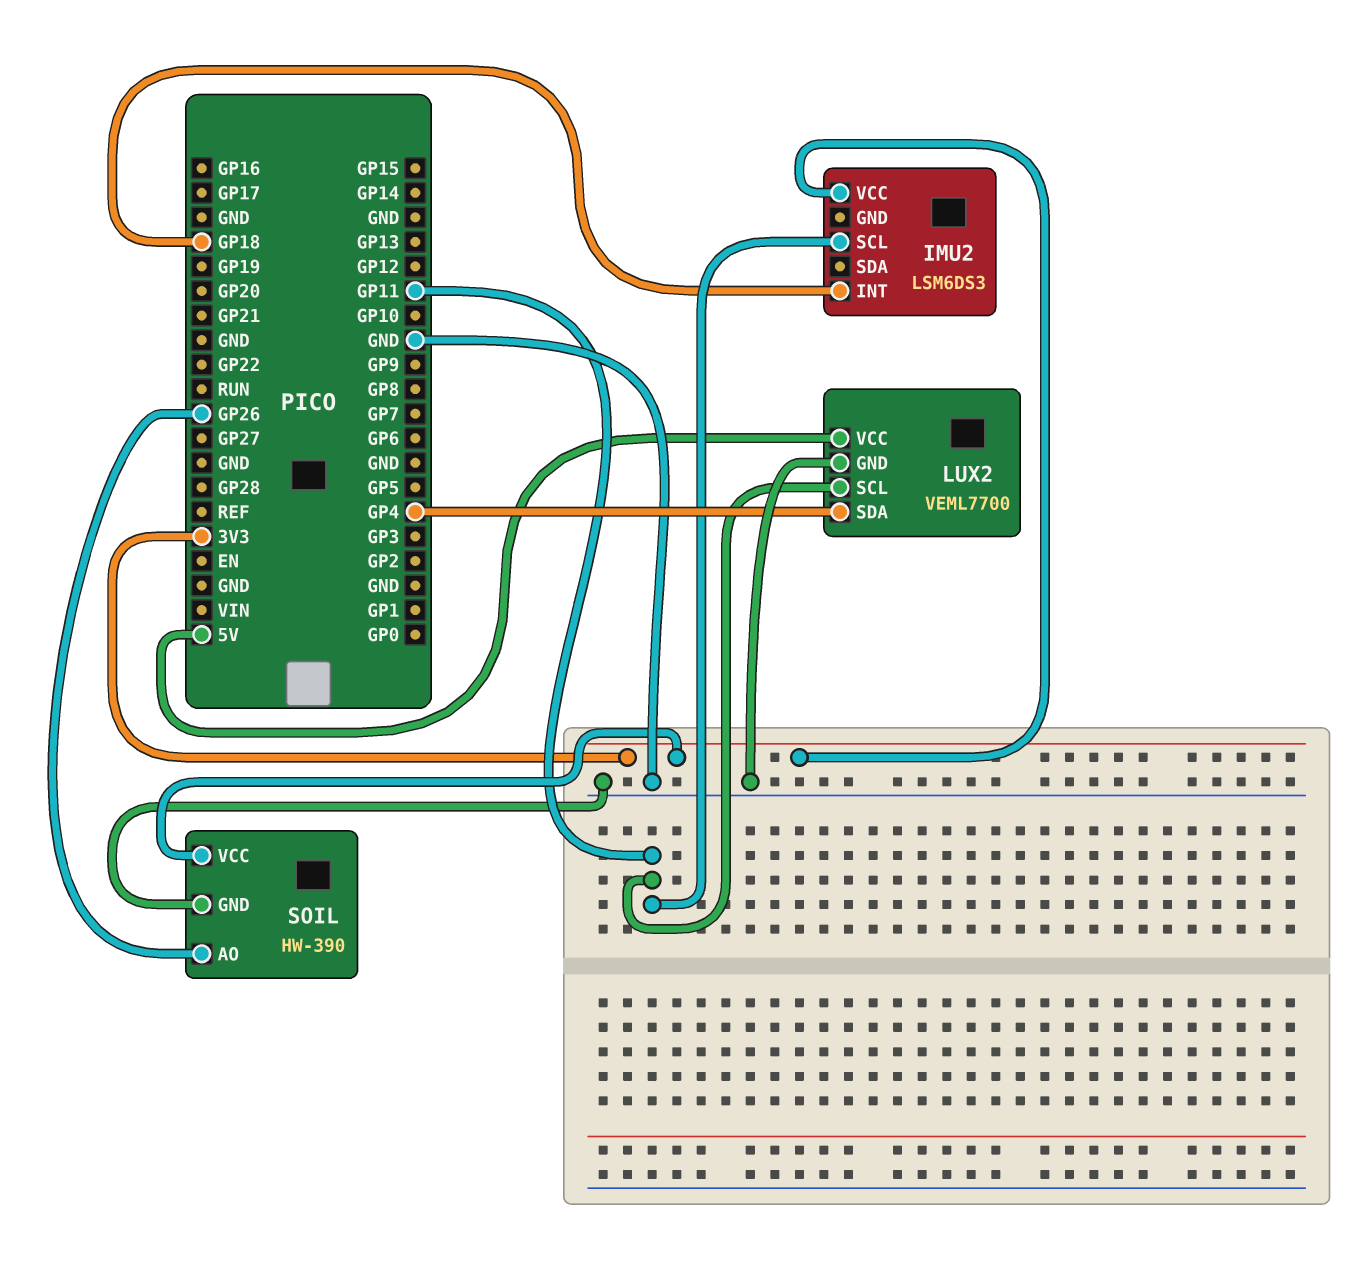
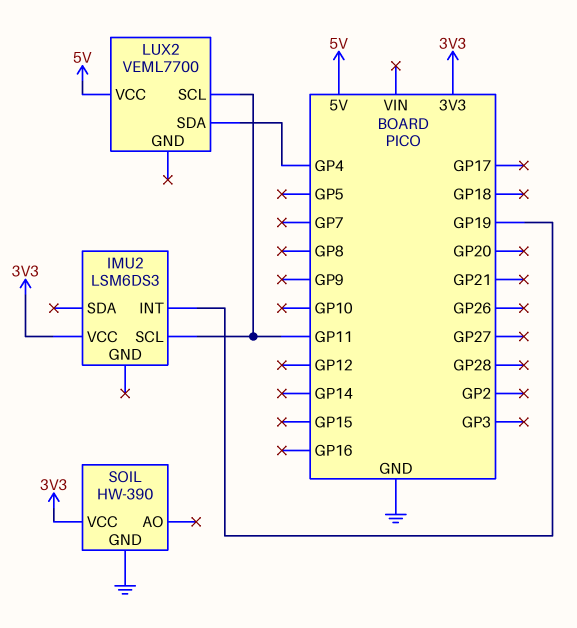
IMU2 pin INT: GP18 -> GP19
LUX2 pin GND: GND -> none
SOIL pin AO: GP26 -> none

